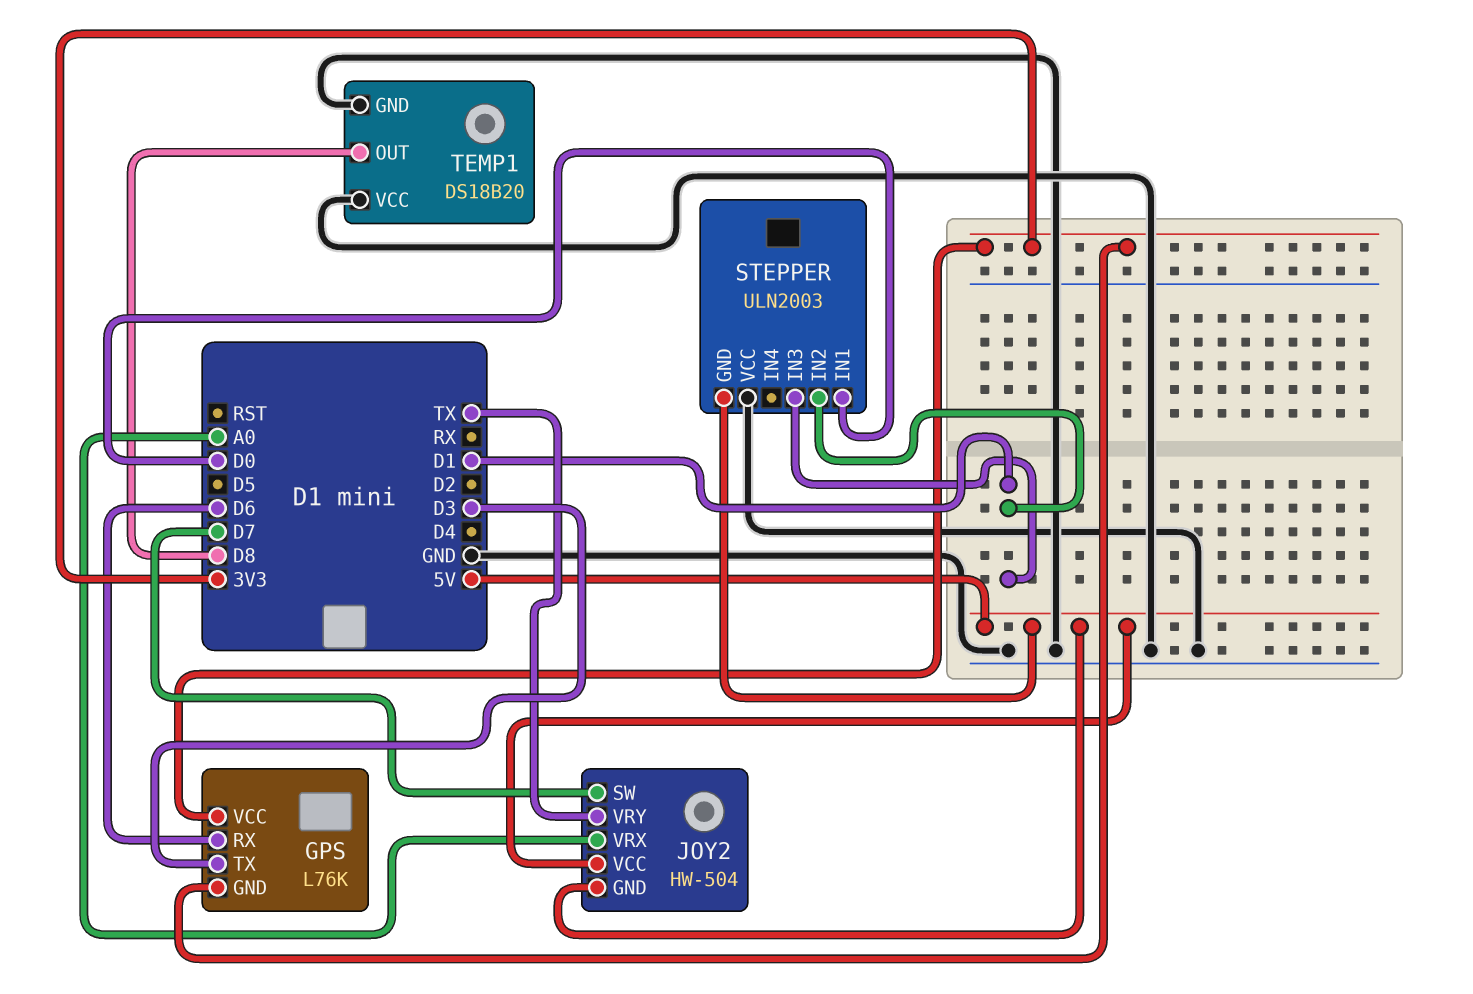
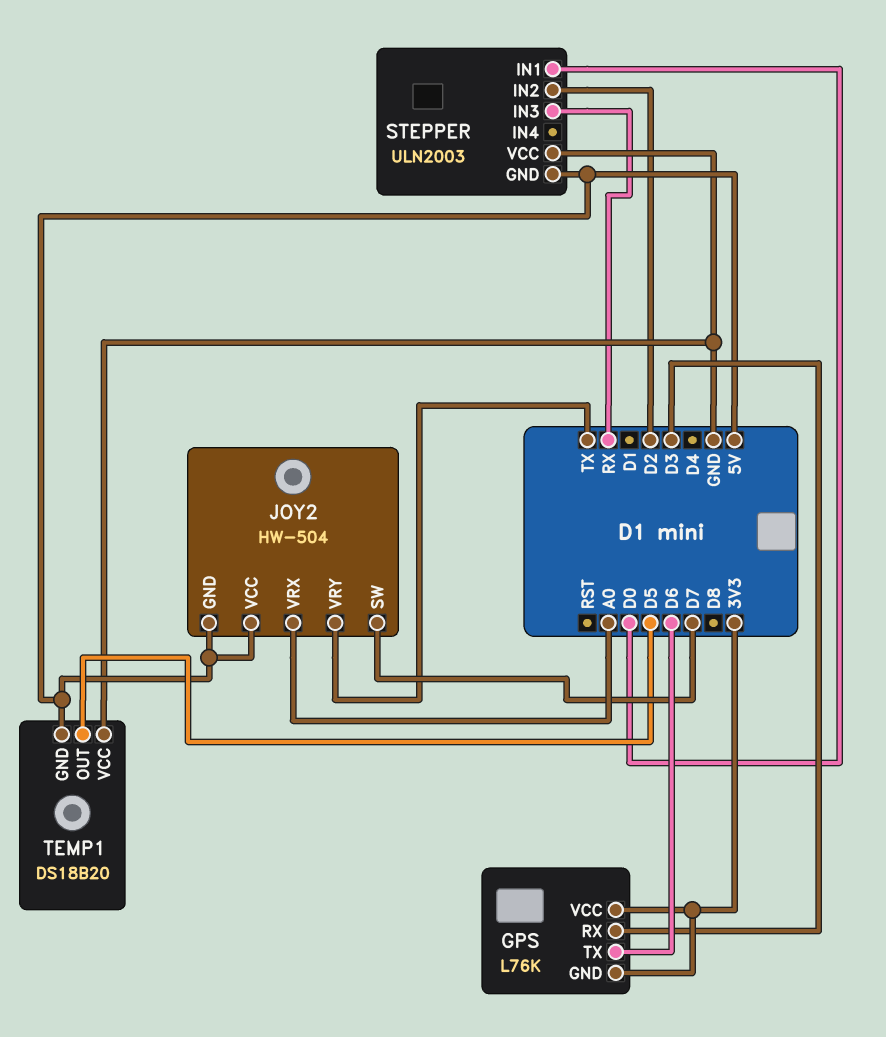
GPS pin RX: D6 -> D3
GPS pin TX: D3 -> D6
STEPPER pin IN2: D1 -> D2
STEPPER pin IN3: D1 -> RX
TEMP1 pin GND: GND -> 5V
TEMP1 pin OUT: D8 -> D5

